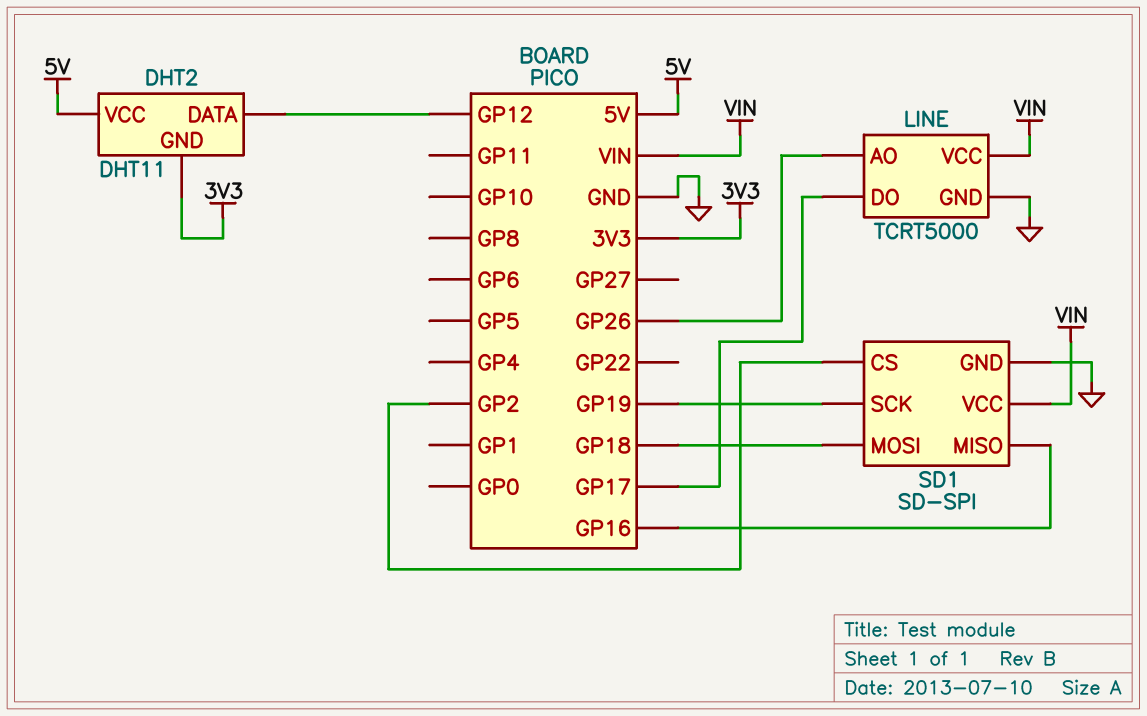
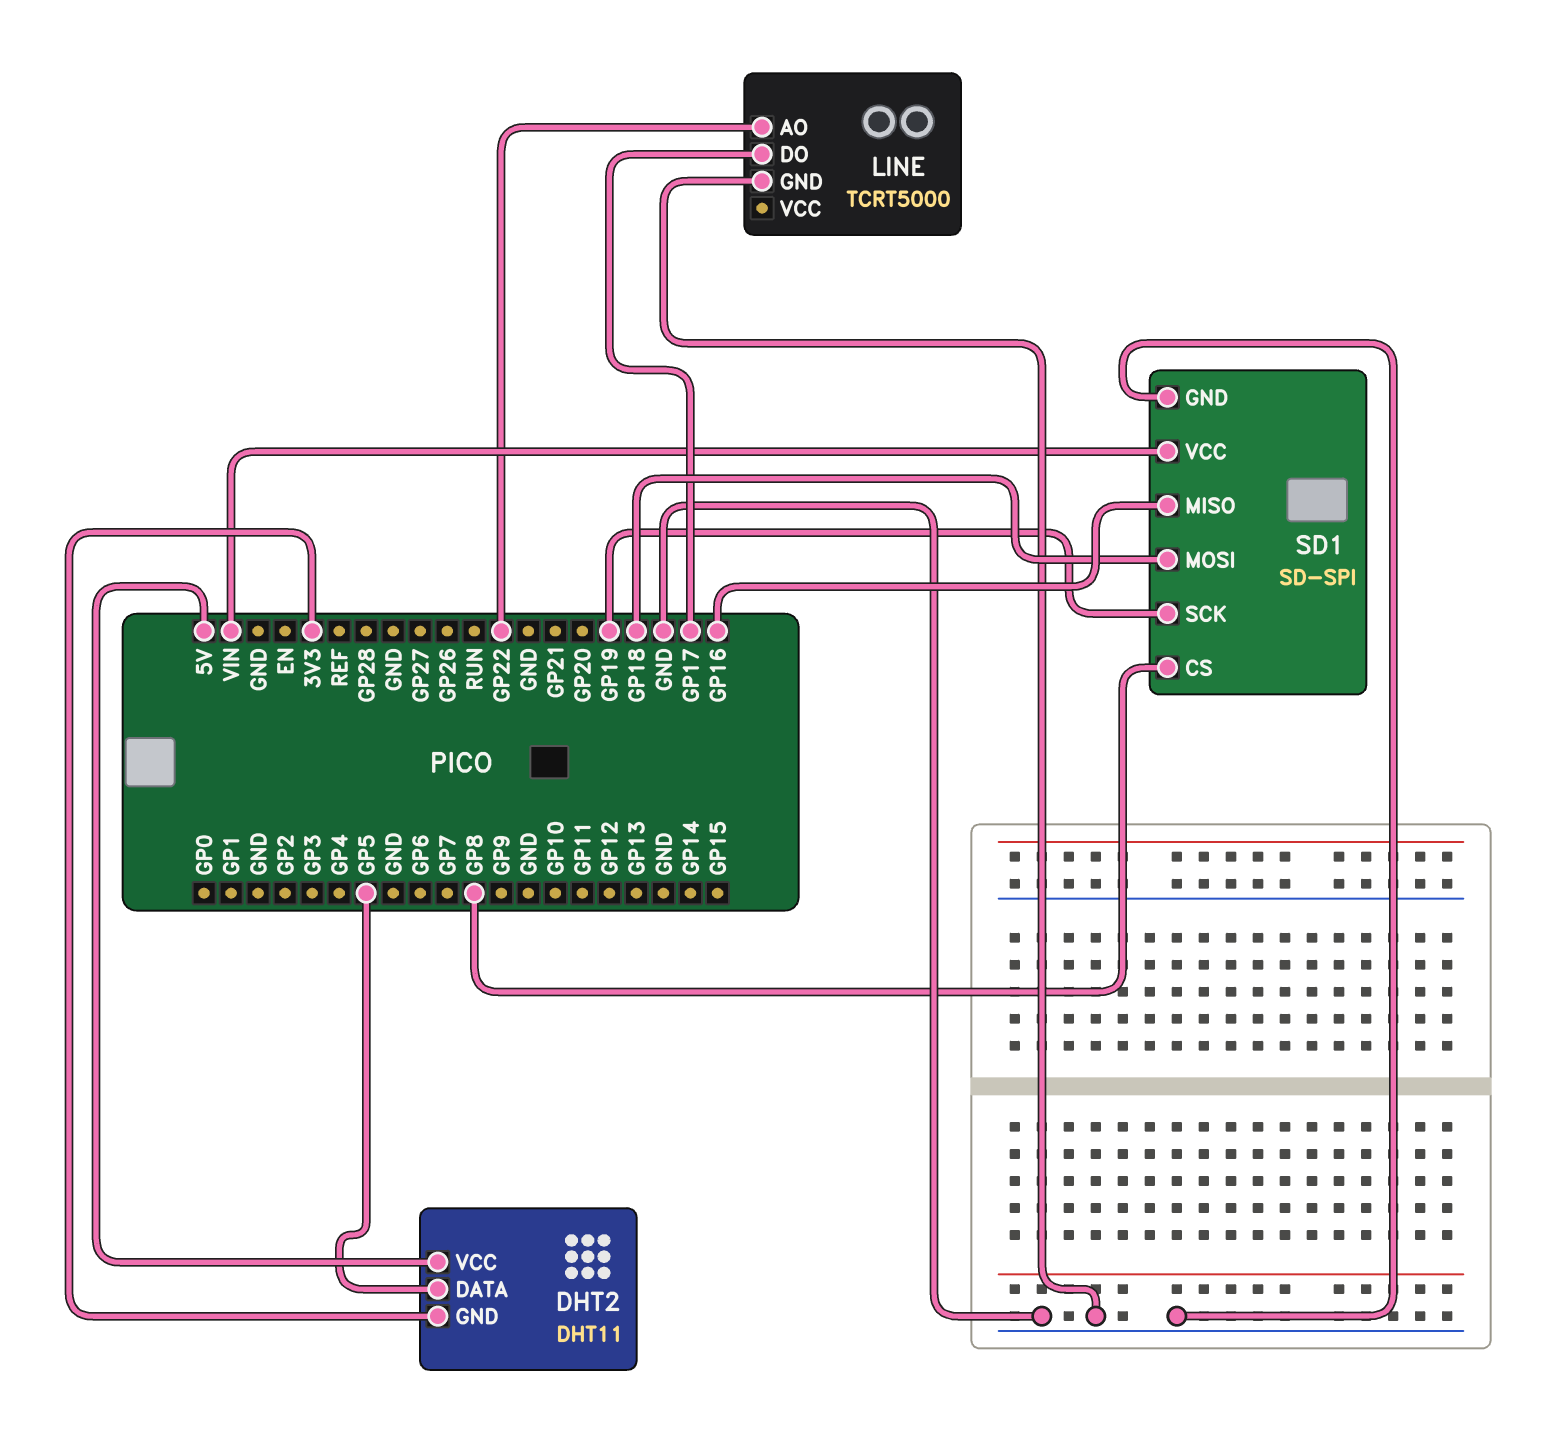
DHT2 pin DATA: GP12 -> GP5
LINE pin AO: GP26 -> GP22
LINE pin VCC: VIN -> none
SD1 pin CS: GP2 -> GP8

